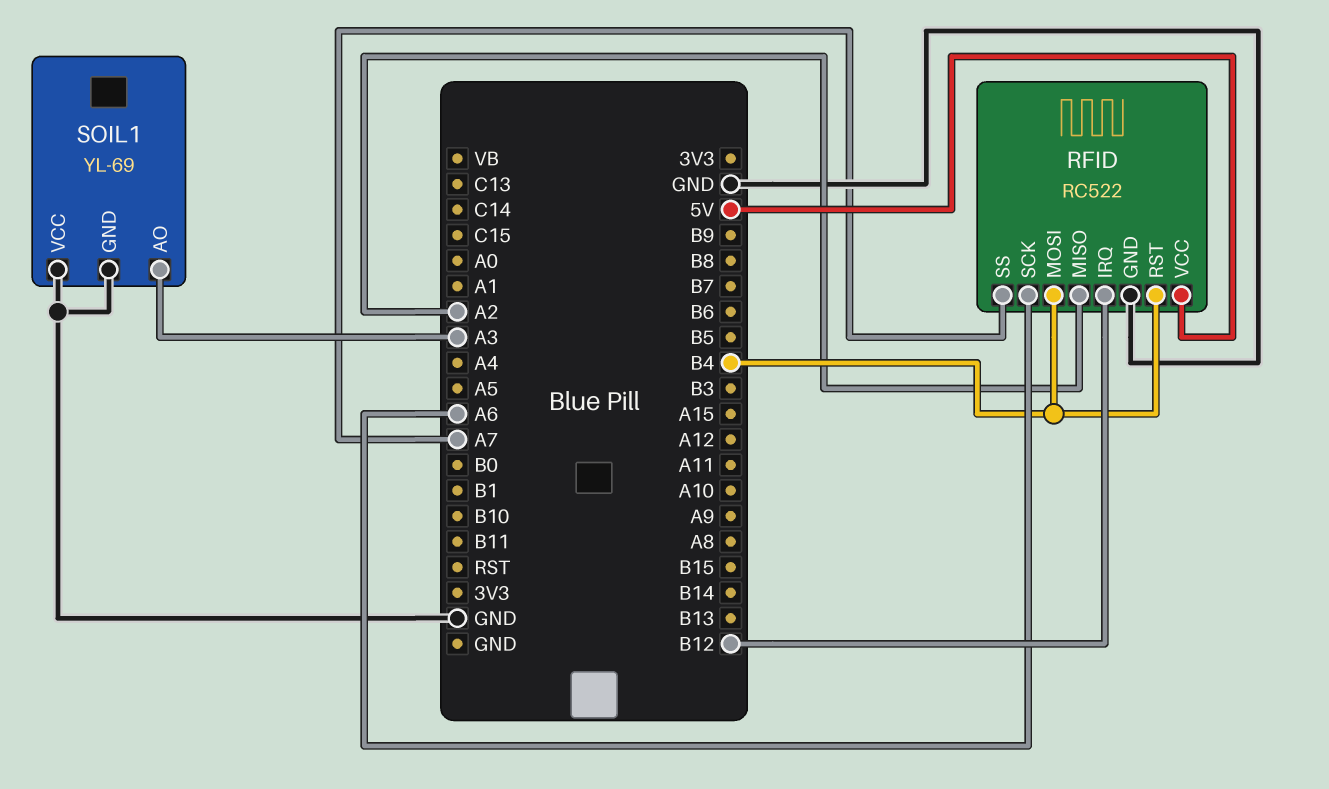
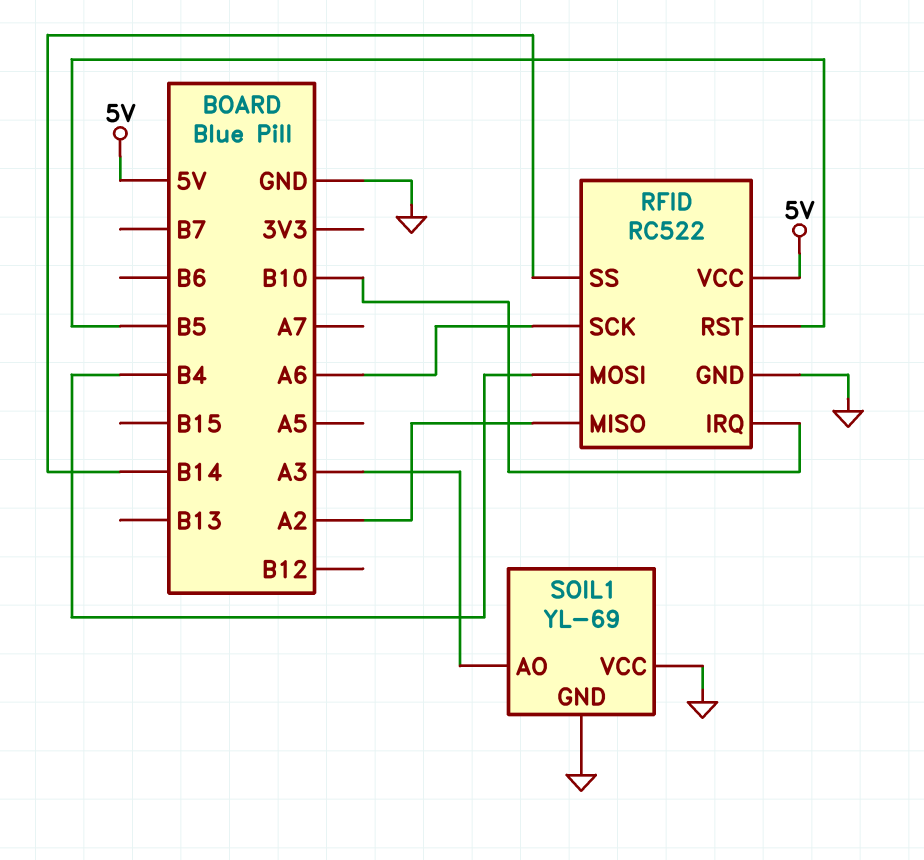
RFID pin IRQ: B12 -> B10
RFID pin RST: B4 -> B5
RFID pin SS: A7 -> B14

